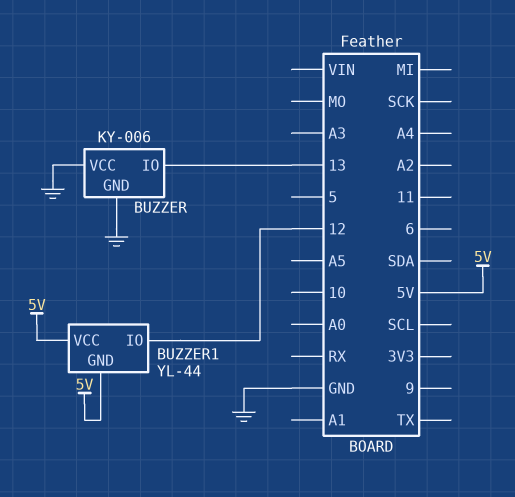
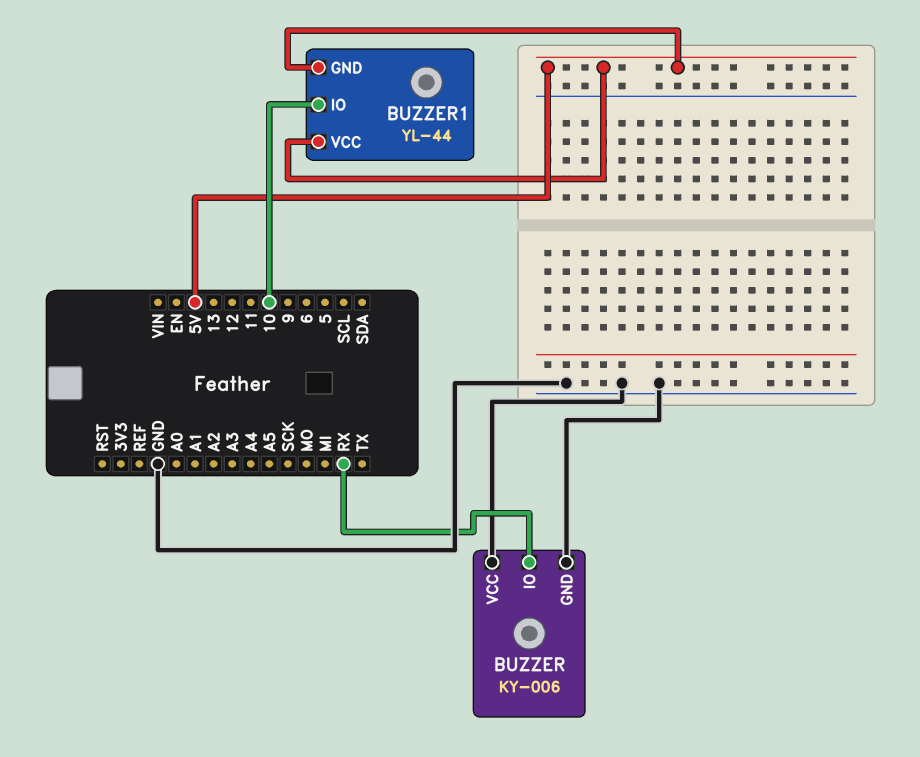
BUZZER pin IO: 13 -> RX
BUZZER1 pin IO: 12 -> 10

